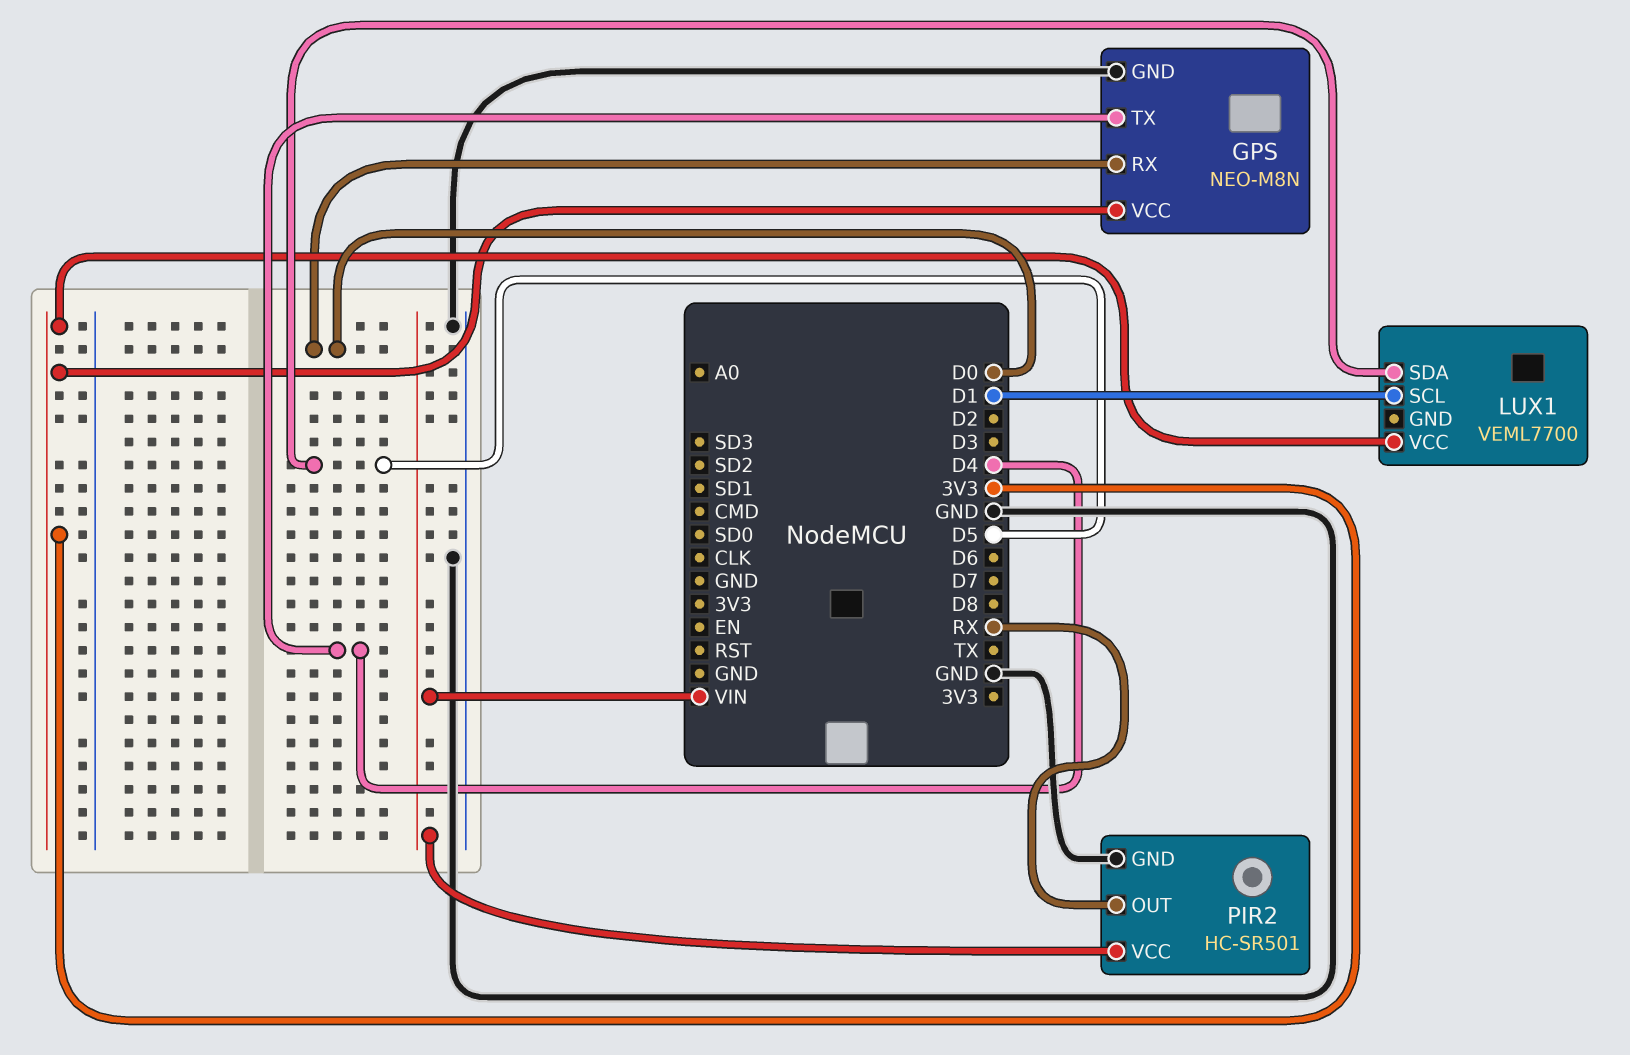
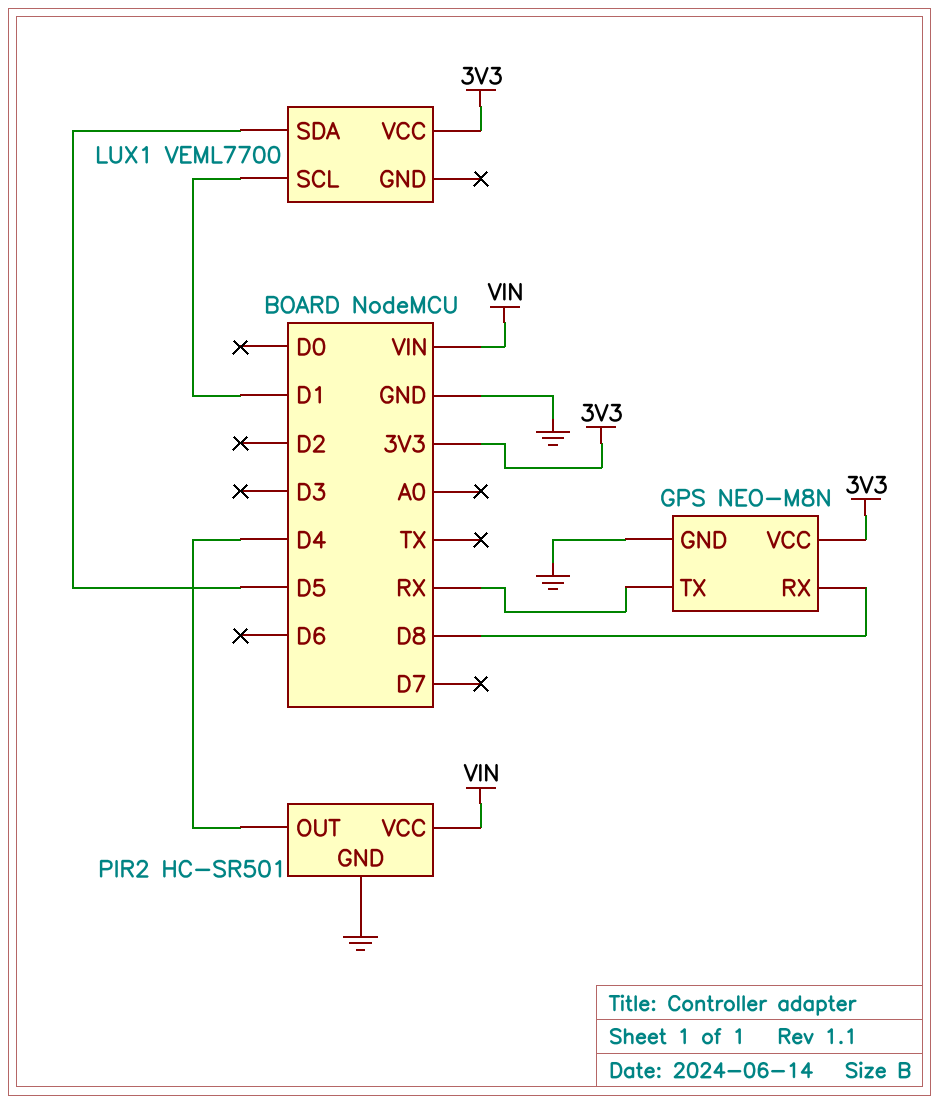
GPS pin RX: D0 -> D8
GPS pin TX: D4 -> RX
PIR2 pin OUT: RX -> D4

